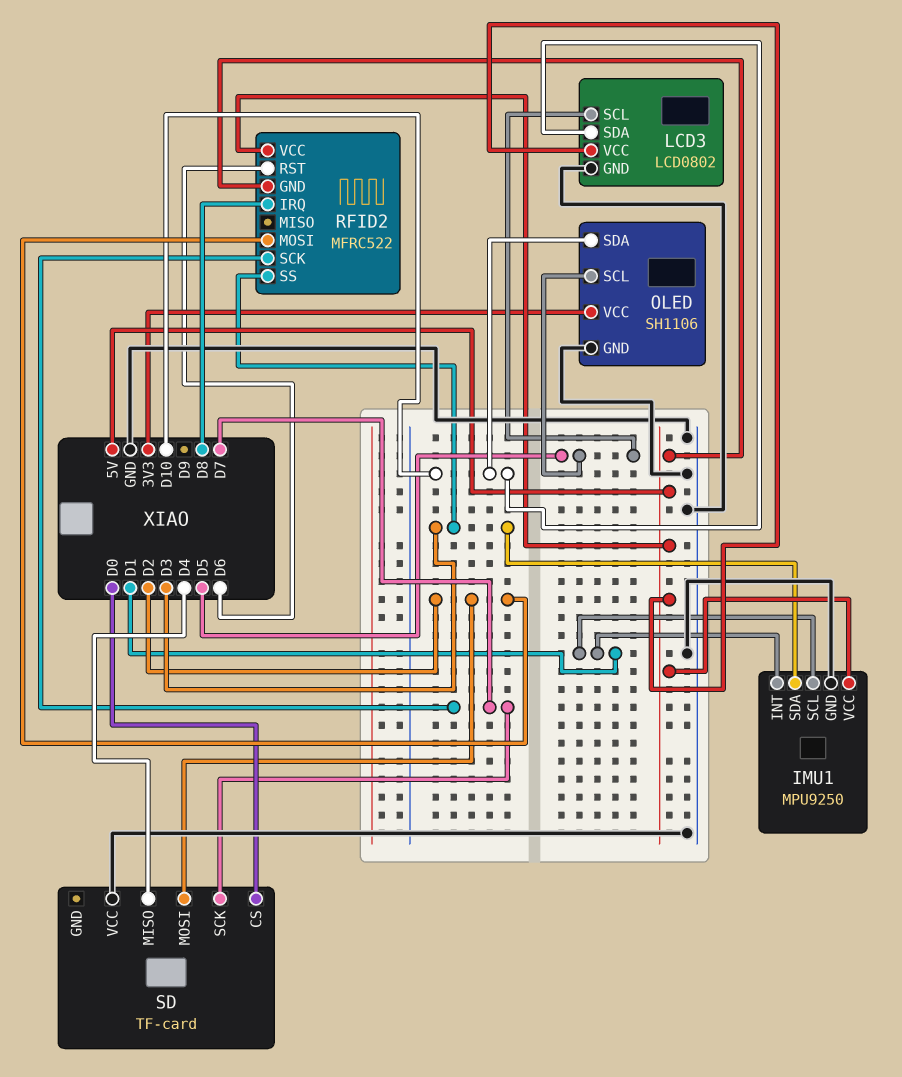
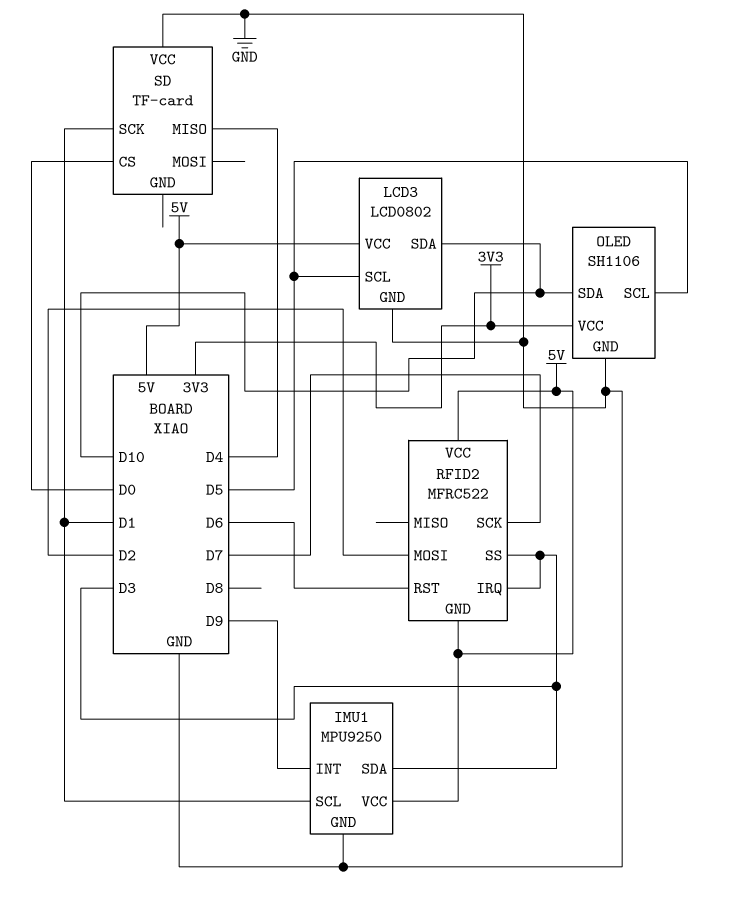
IMU1 pin INT: D1 -> D9
RFID2 pin IRQ: D8 -> D3
SD pin MOSI: D2 -> none
SD pin SCK: D7 -> D1

